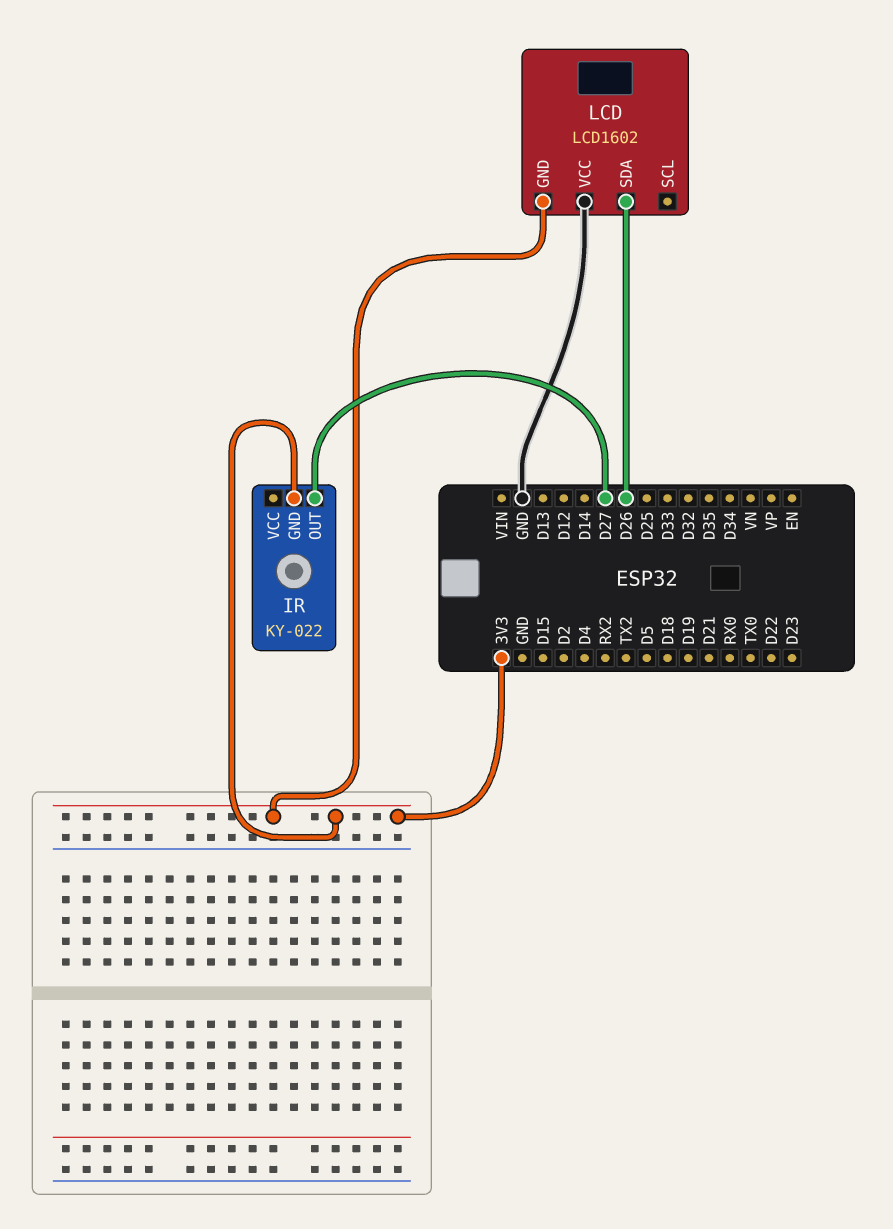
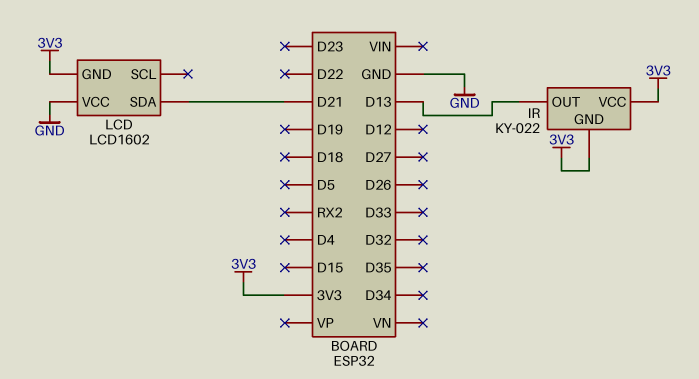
IR pin OUT: D27 -> D13
IR pin VCC: none -> 3V3
LCD pin SDA: D26 -> D21

